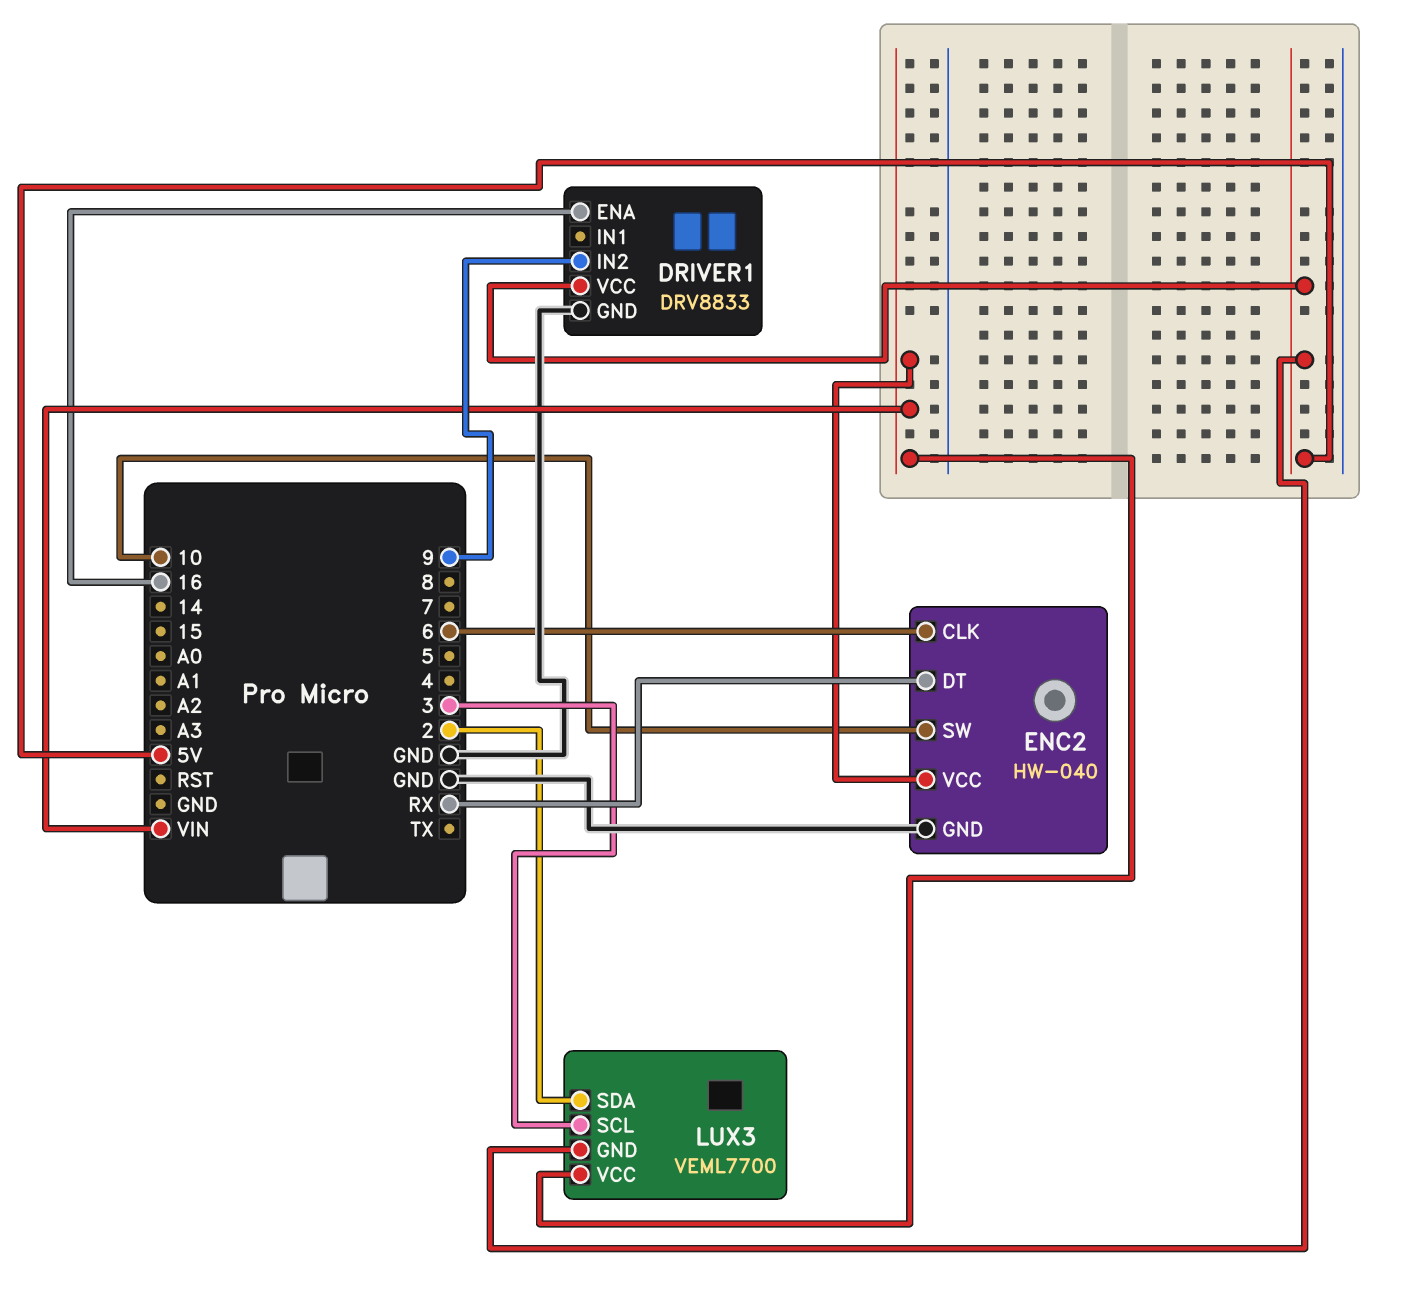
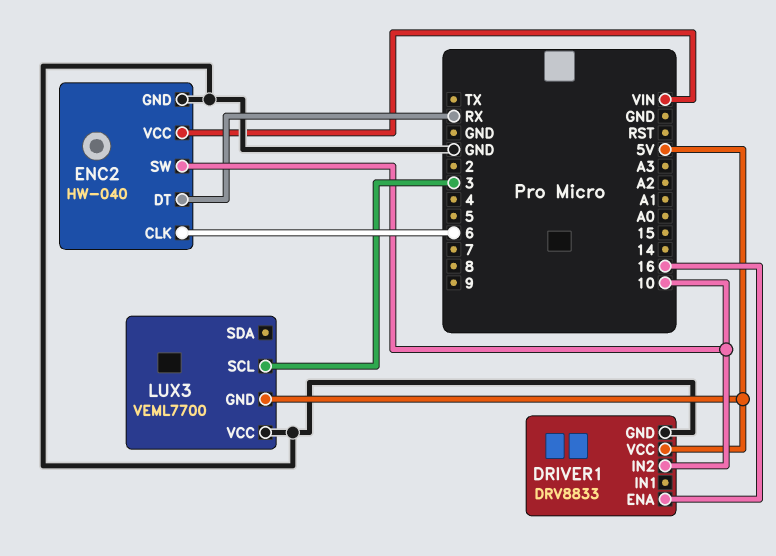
DRIVER1 pin IN2: 9 -> 10
LUX3 pin SDA: 2 -> none
LUX3 pin VCC: VIN -> GND

